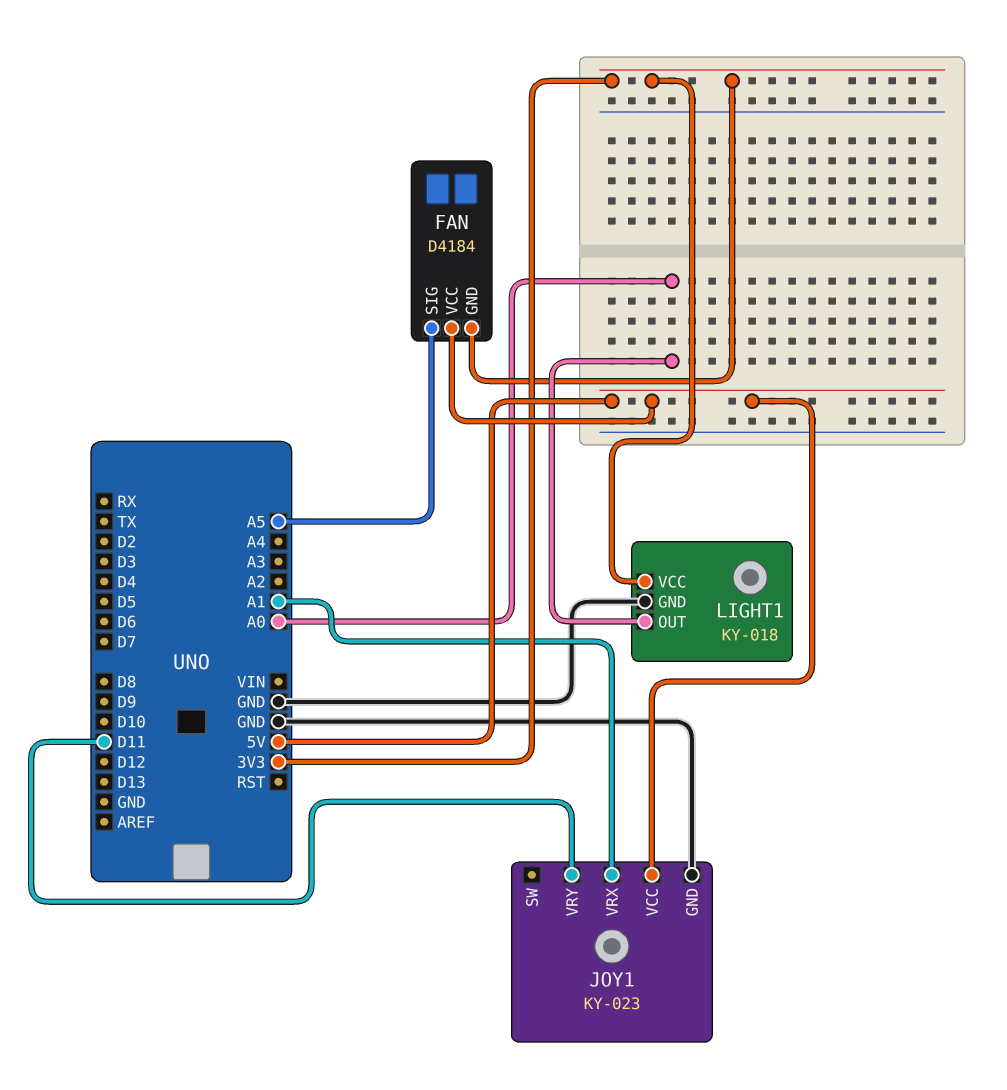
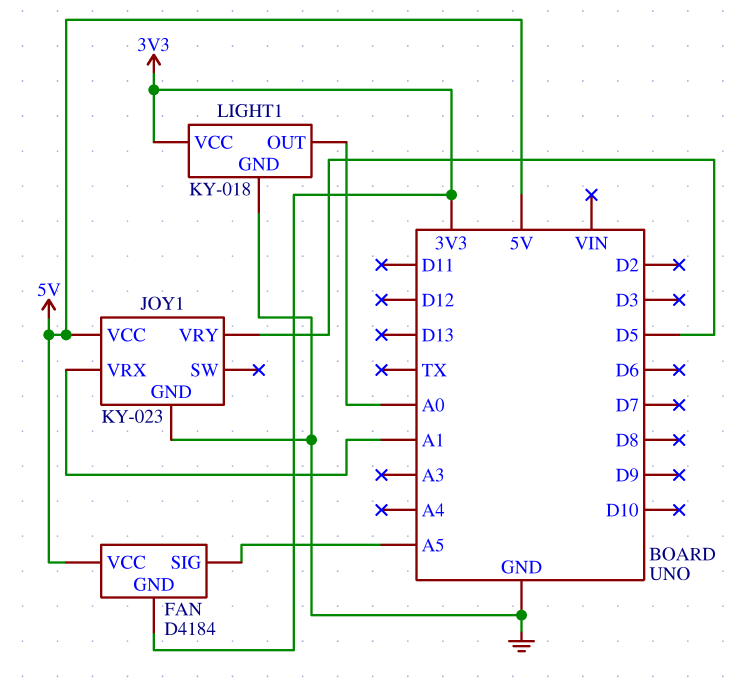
JOY1 pin VRY: D11 -> D5

